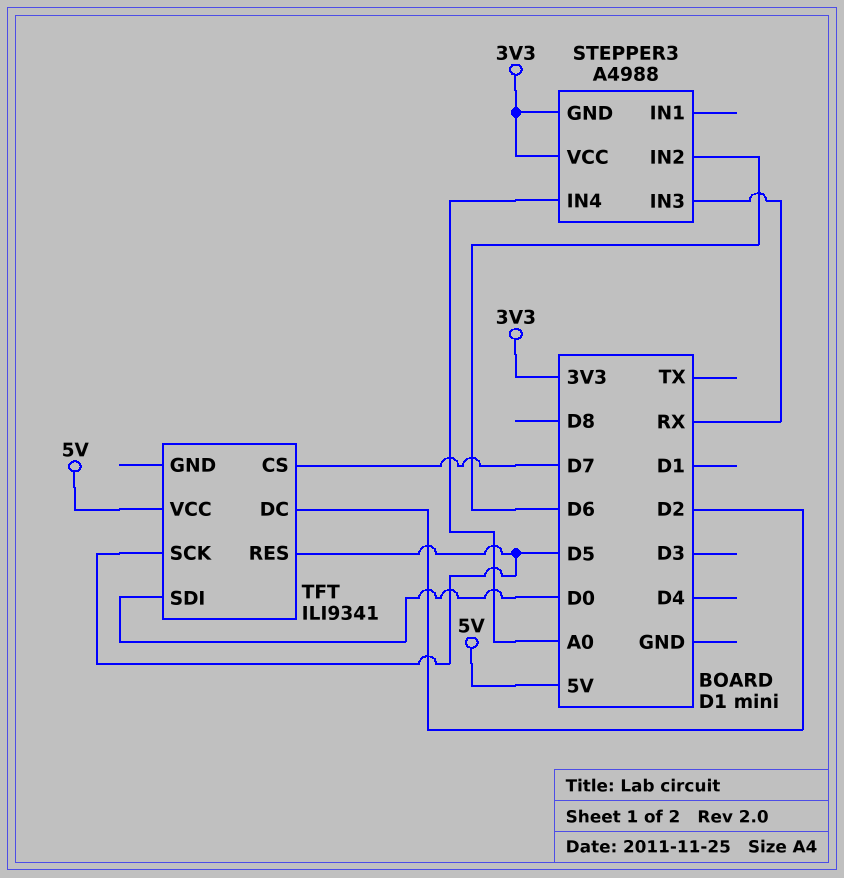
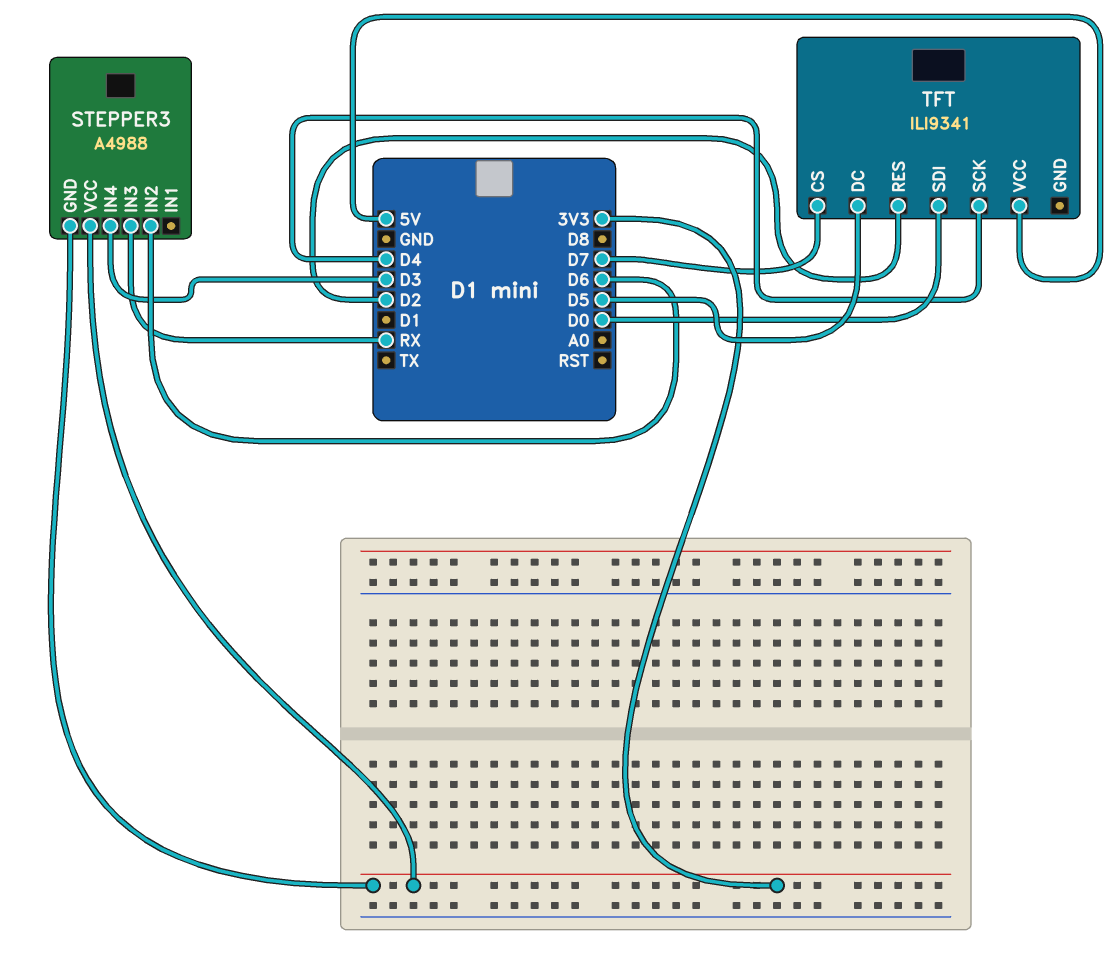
STEPPER3 pin IN4: A0 -> D3
TFT pin DC: D2 -> D5
TFT pin RES: D5 -> D2
TFT pin SCK: D5 -> D4

